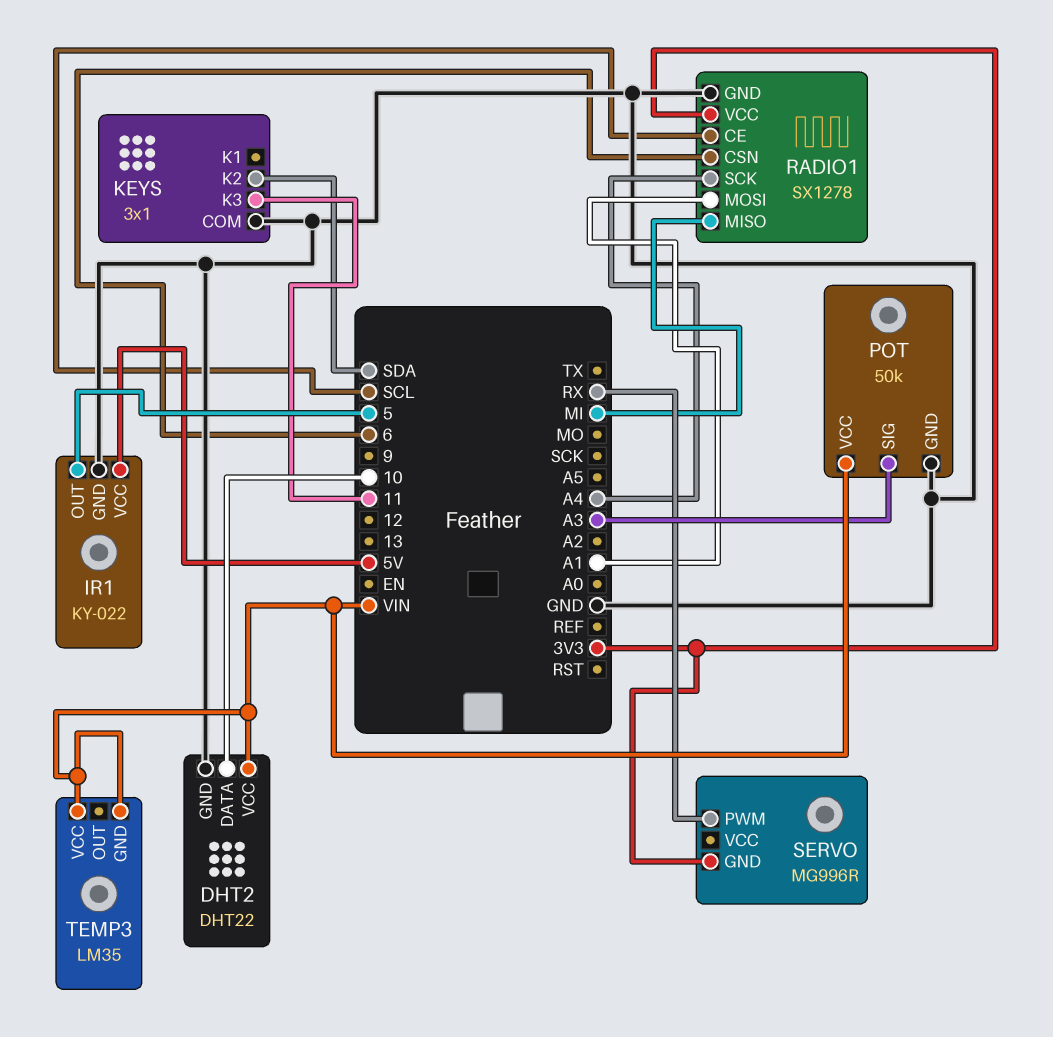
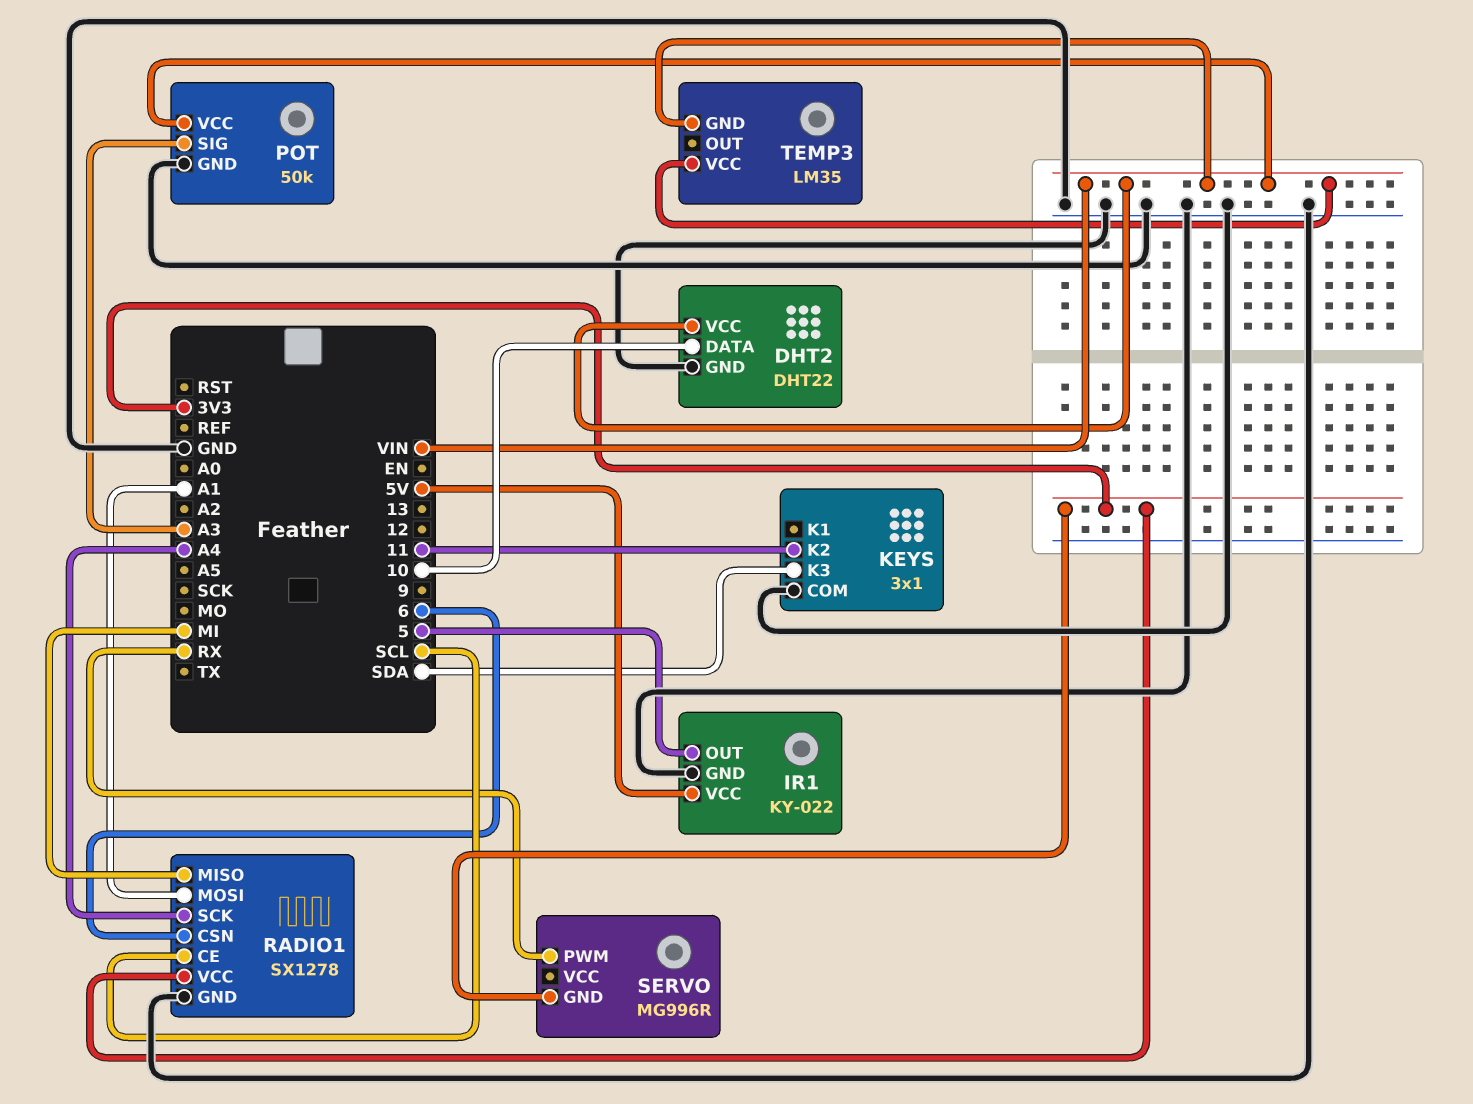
KEYS pin K2: SDA -> 11
KEYS pin K3: 11 -> SDA

